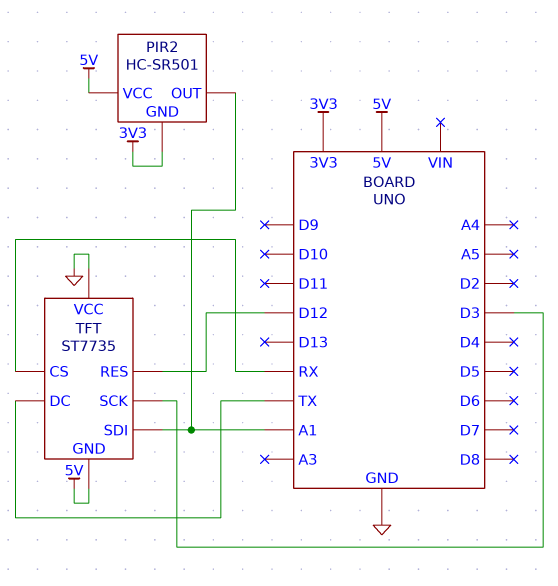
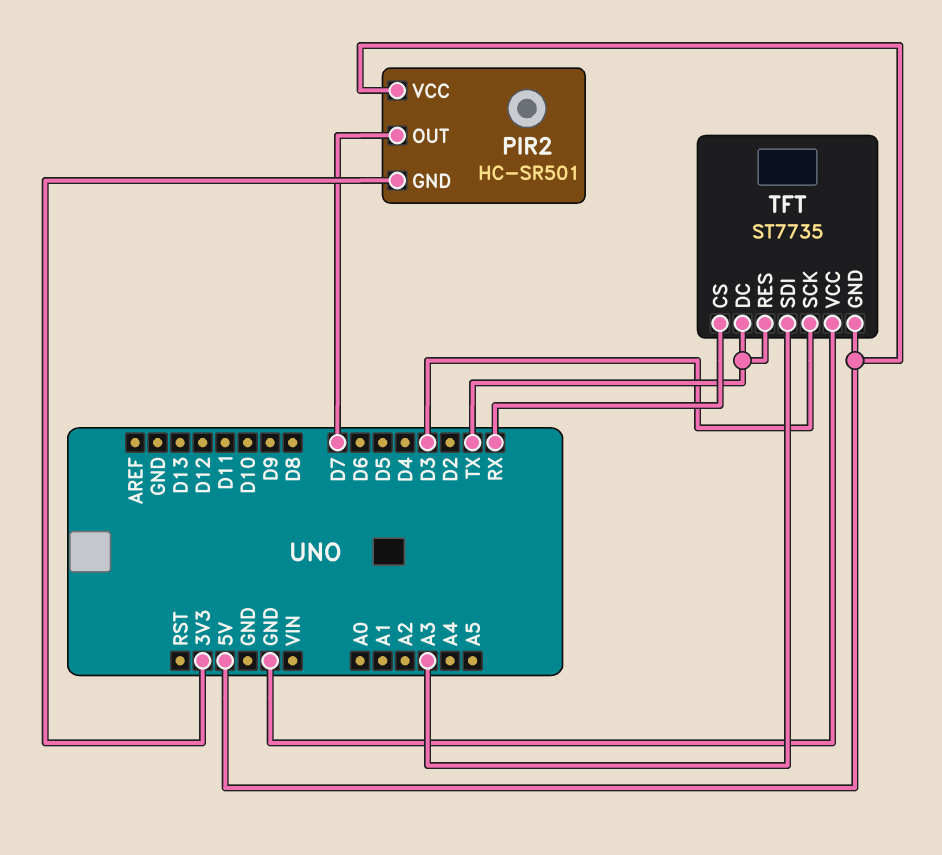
PIR2 pin OUT: A1 -> D7
TFT pin RES: D12 -> TX
TFT pin SDI: A1 -> A3

